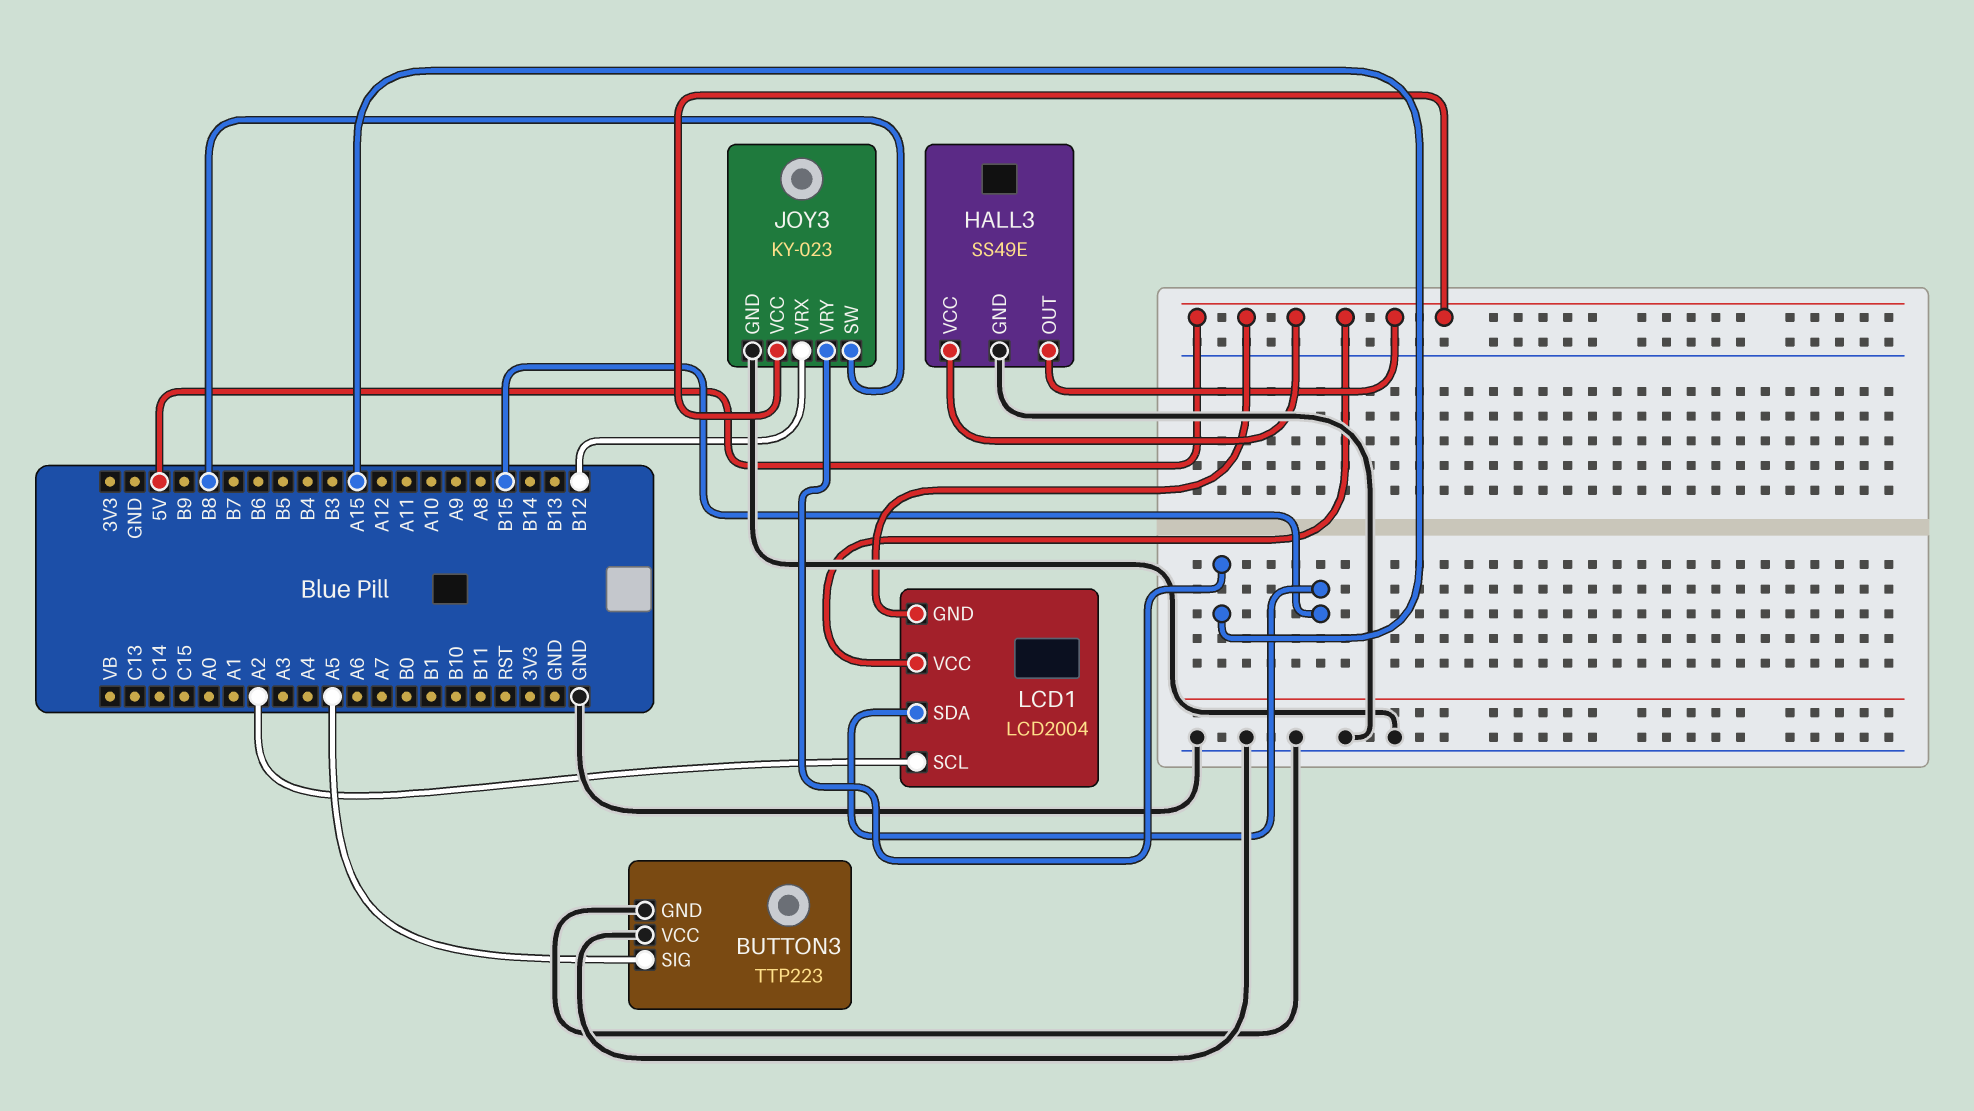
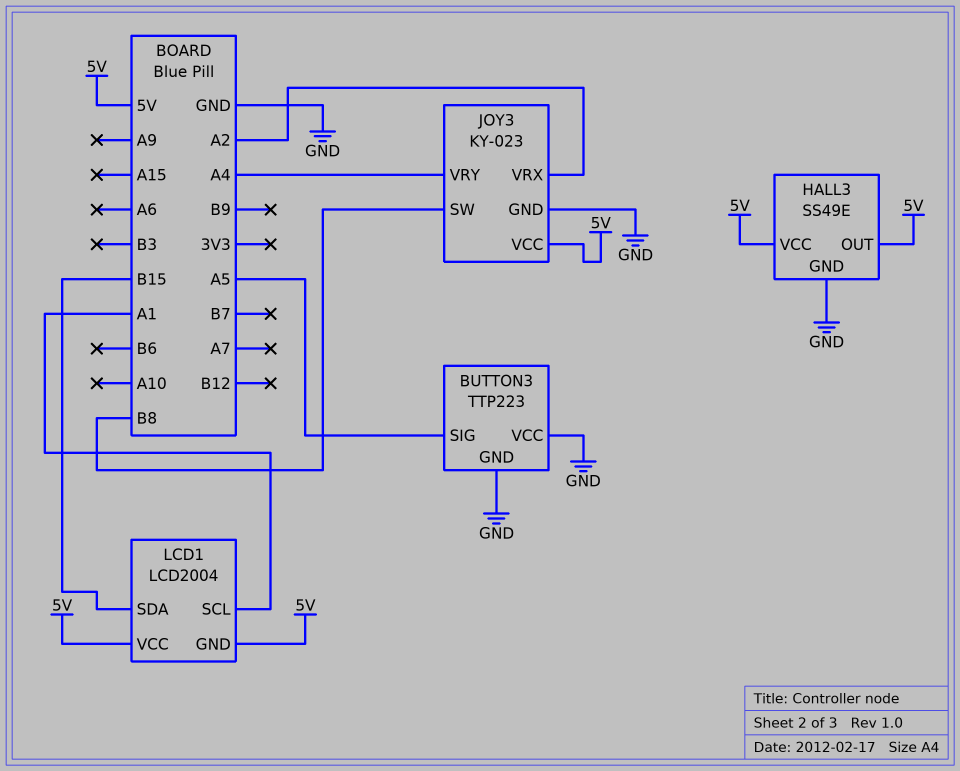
JOY3 pin VRX: B12 -> A2
JOY3 pin VRY: A15 -> A4
LCD1 pin SCL: A2 -> A1

